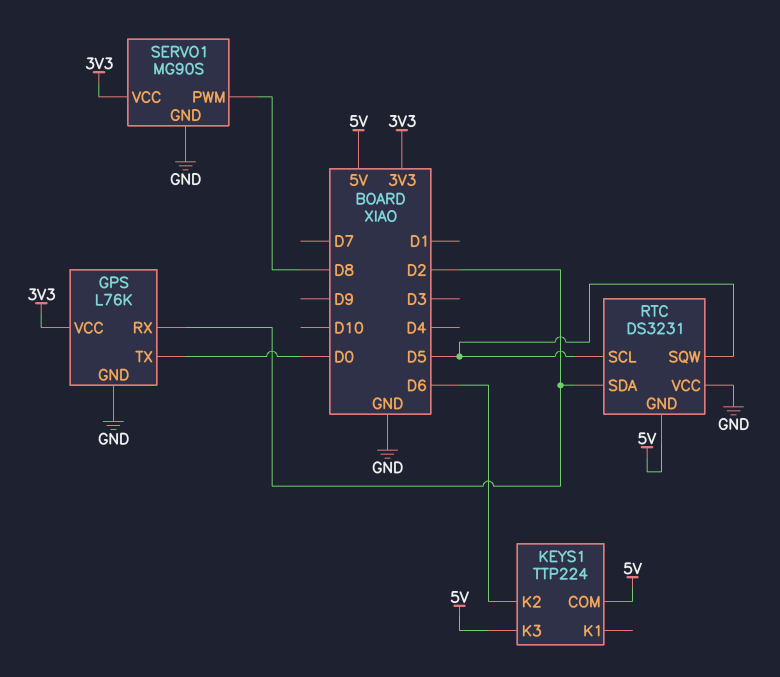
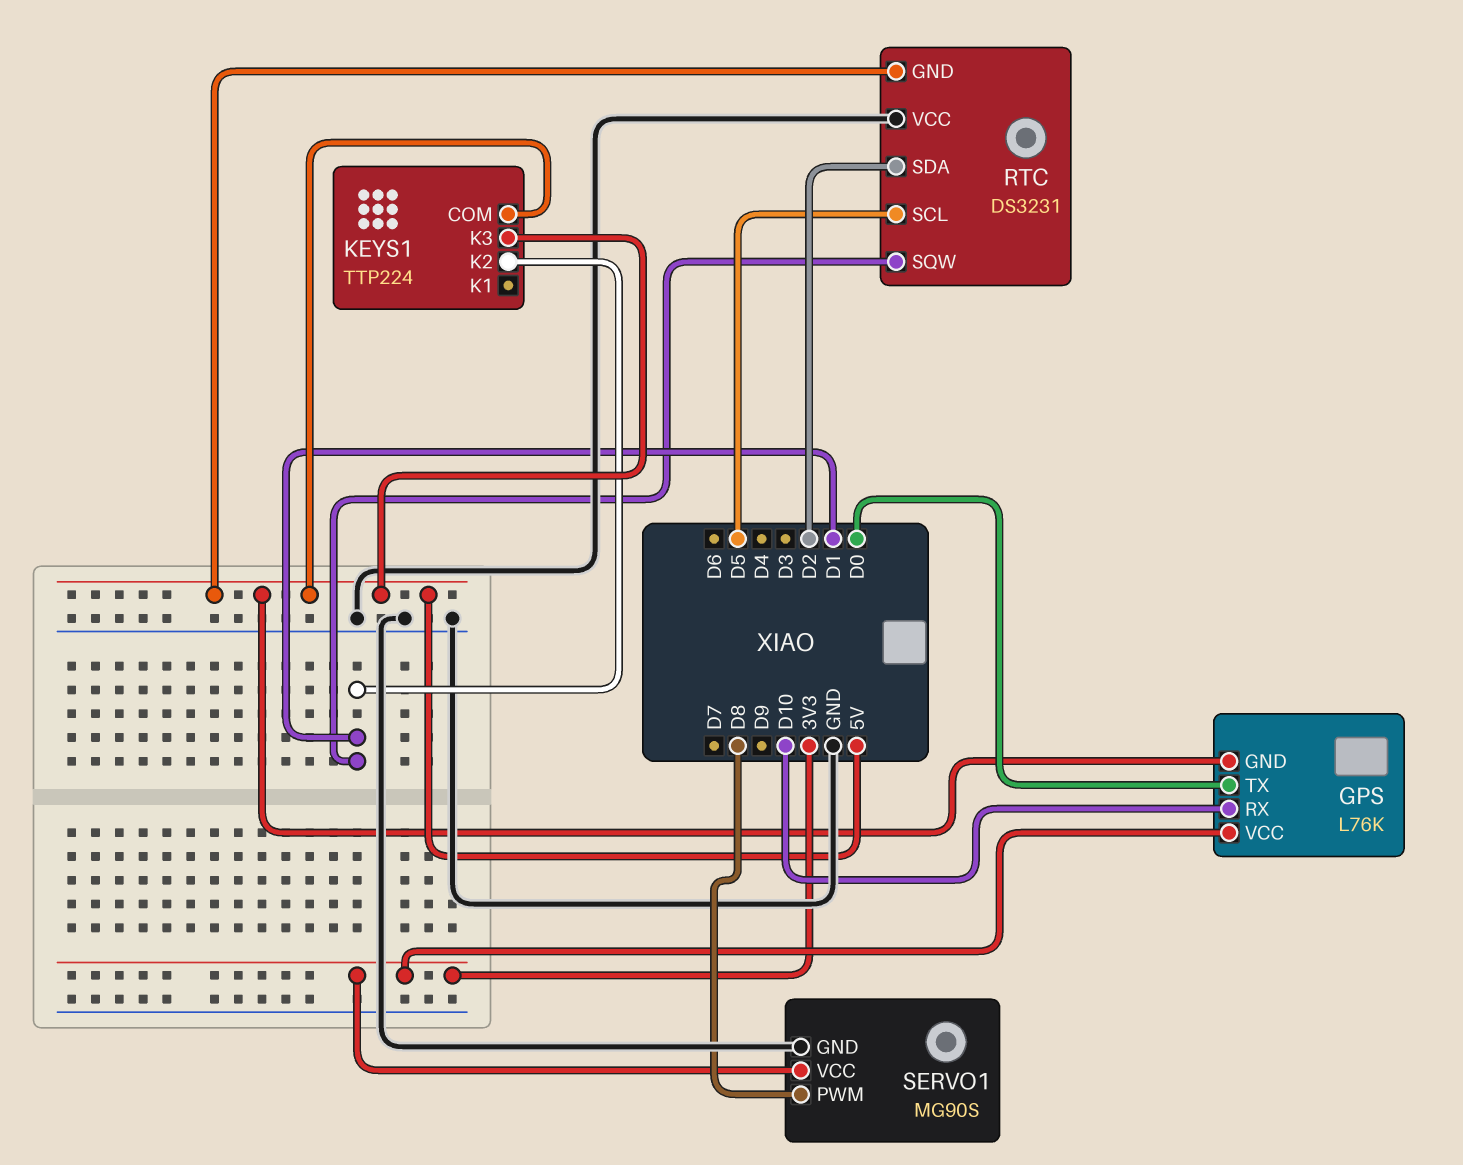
GPS pin GND: GND -> 5V
GPS pin RX: D2 -> D10
KEYS1 pin K2: D6 -> D1
RTC pin SQW: D5 -> D1

